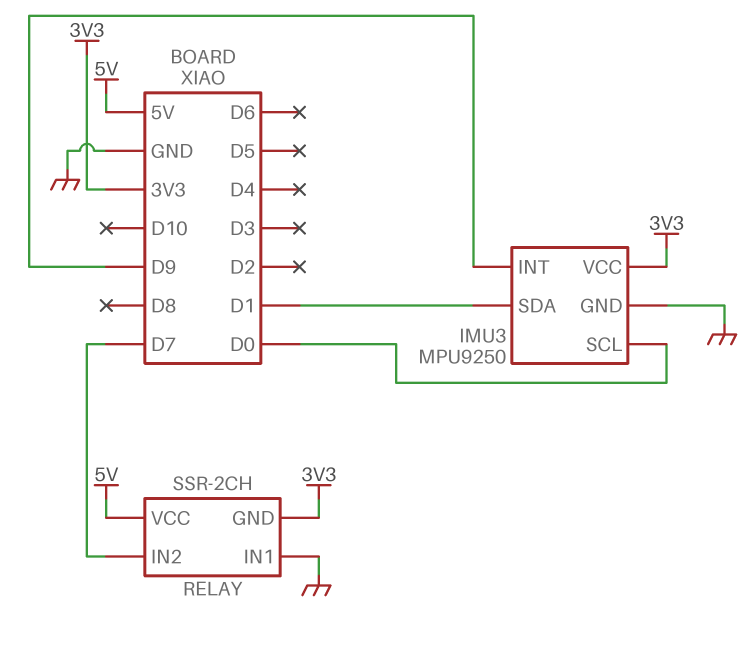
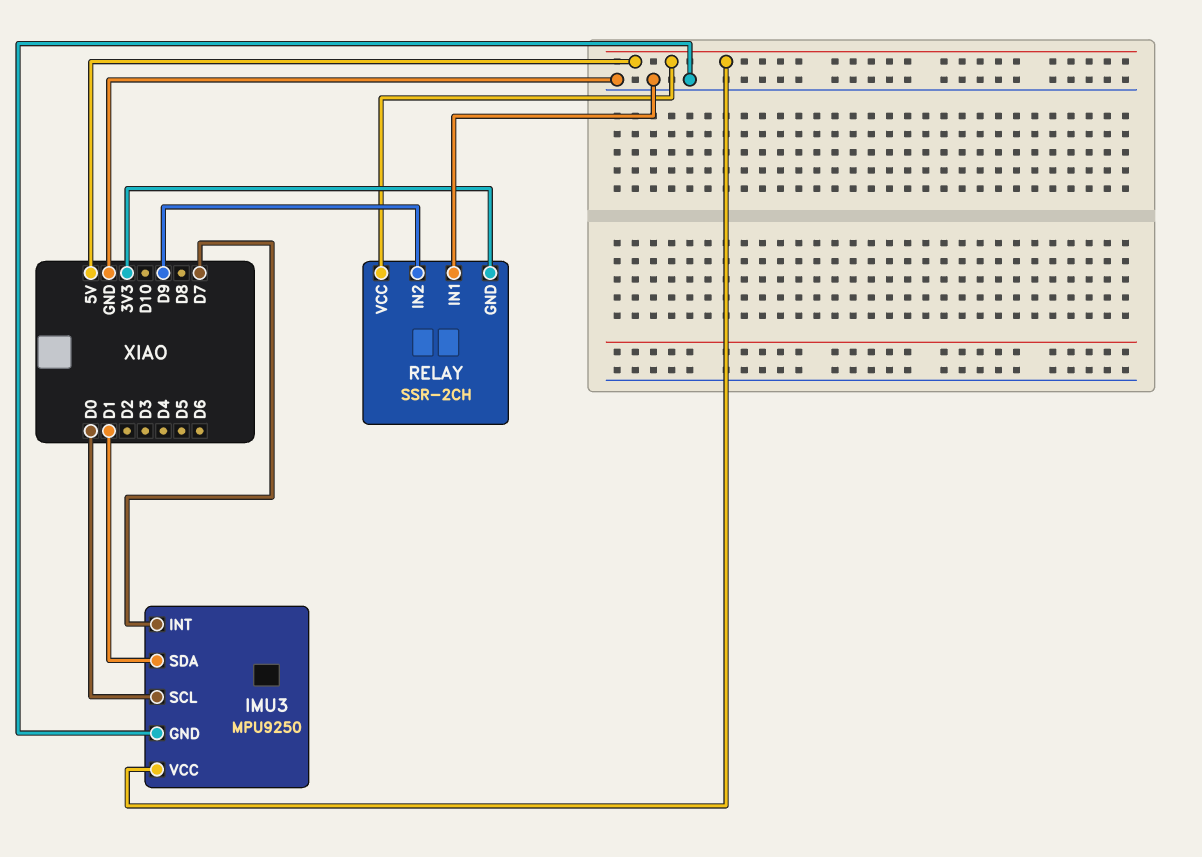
IMU3 pin INT: D9 -> D7
IMU3 pin VCC: 3V3 -> 5V
RELAY pin IN2: D7 -> D9

